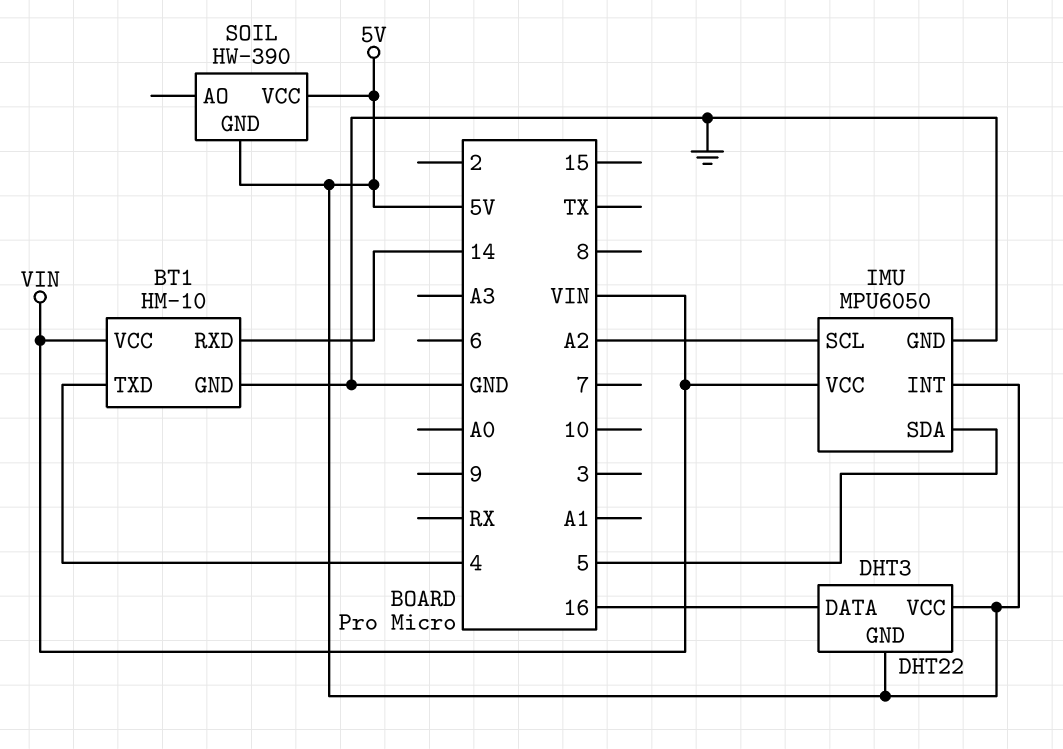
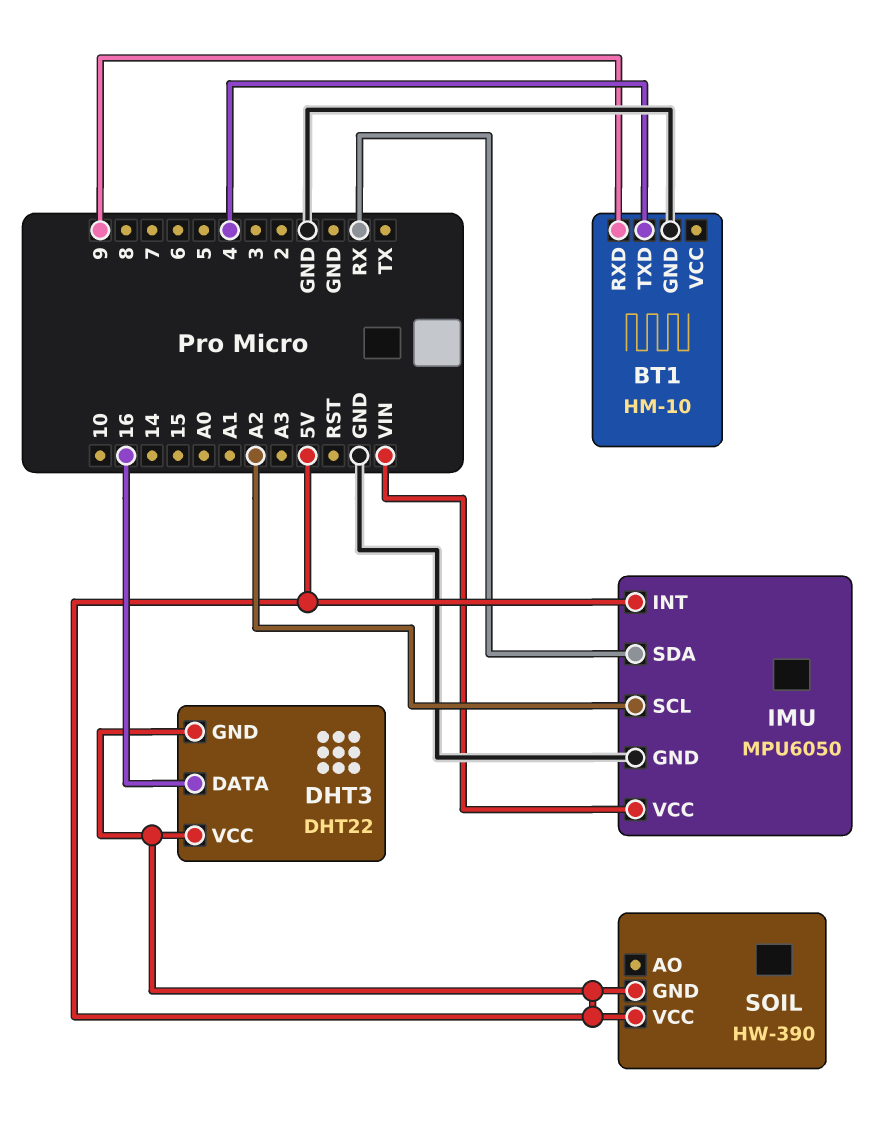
BT1 pin RXD: 14 -> 9
BT1 pin VCC: VIN -> none
IMU pin SDA: 5 -> RX

